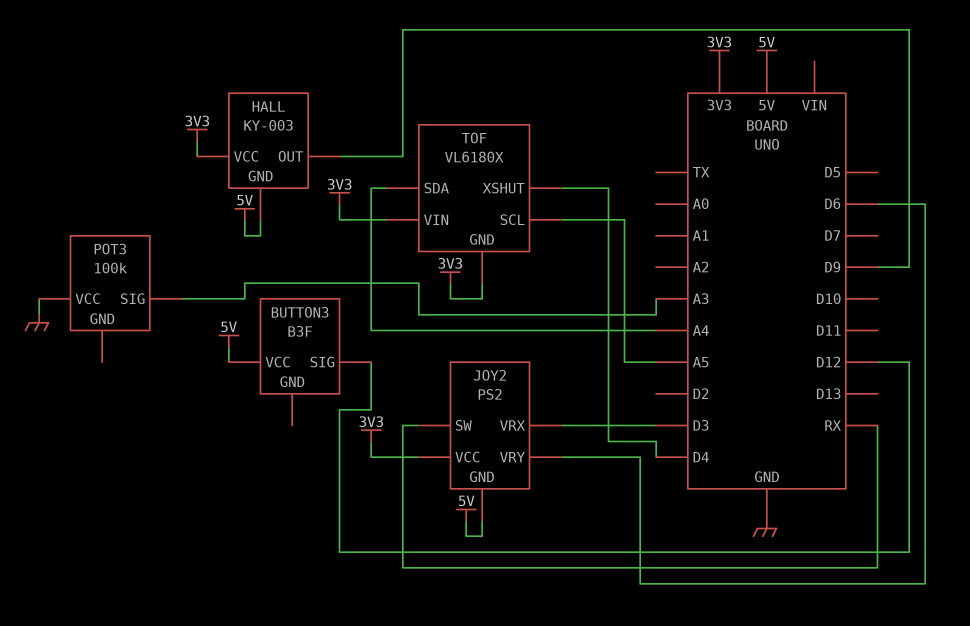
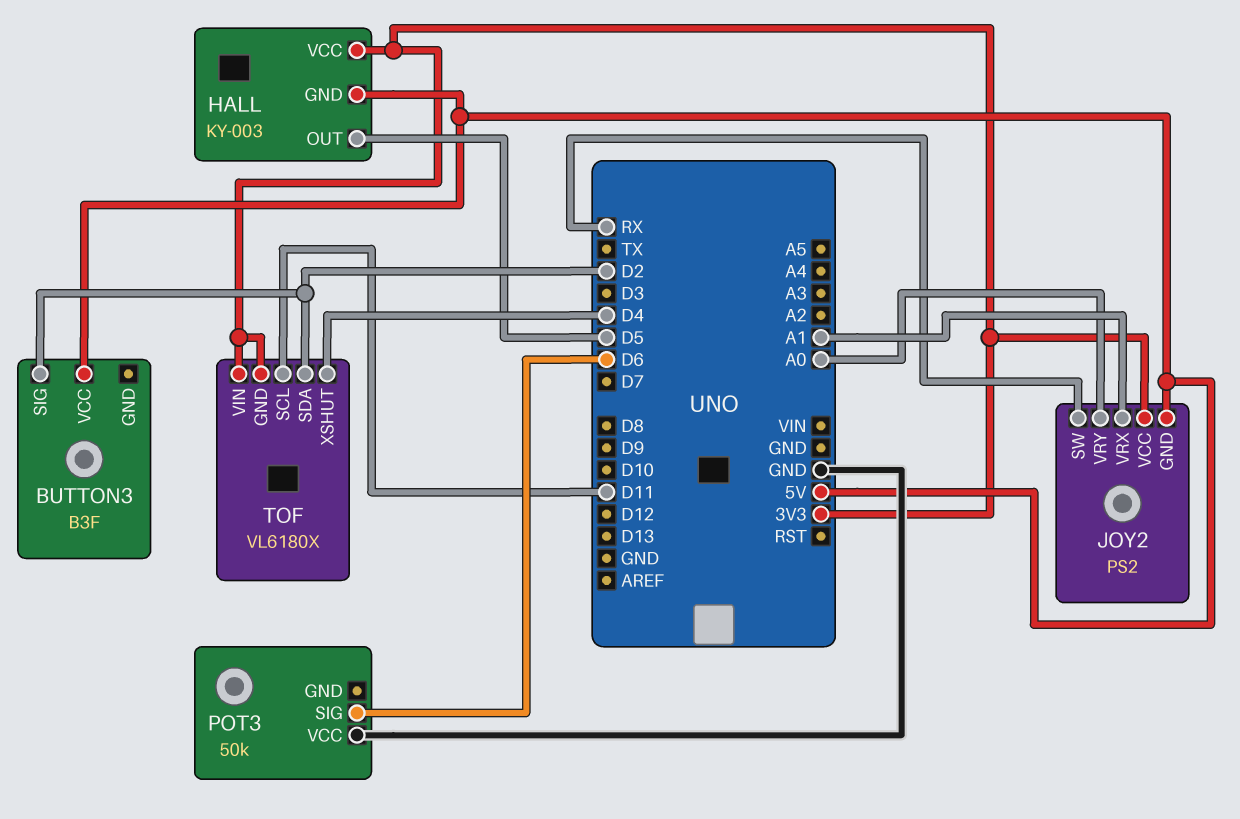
BUTTON3 pin SIG: D12 -> D2
HALL pin OUT: D9 -> D5
JOY2 pin VRX: D3 -> A1
JOY2 pin VRY: D6 -> A0
POT3: 100k -> 50k
POT3 pin SIG: A3 -> D6
TOF pin SCL: A5 -> D11
TOF pin SDA: A4 -> D2

